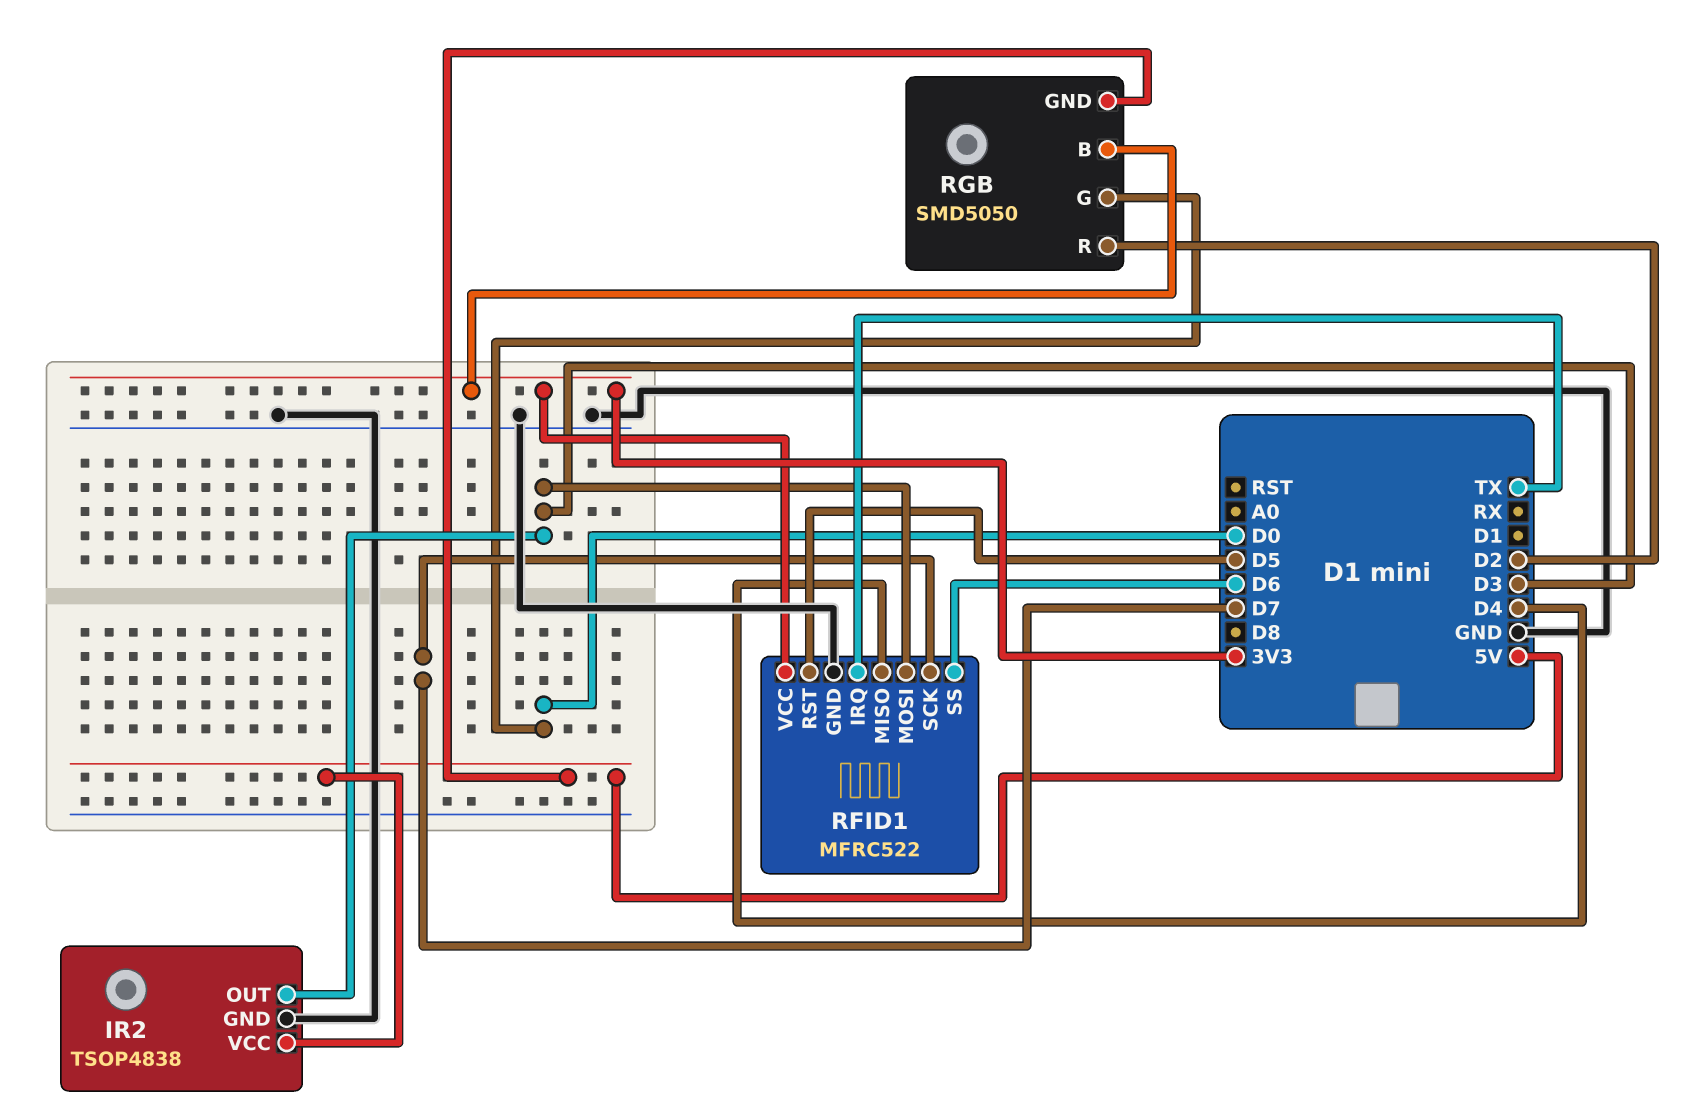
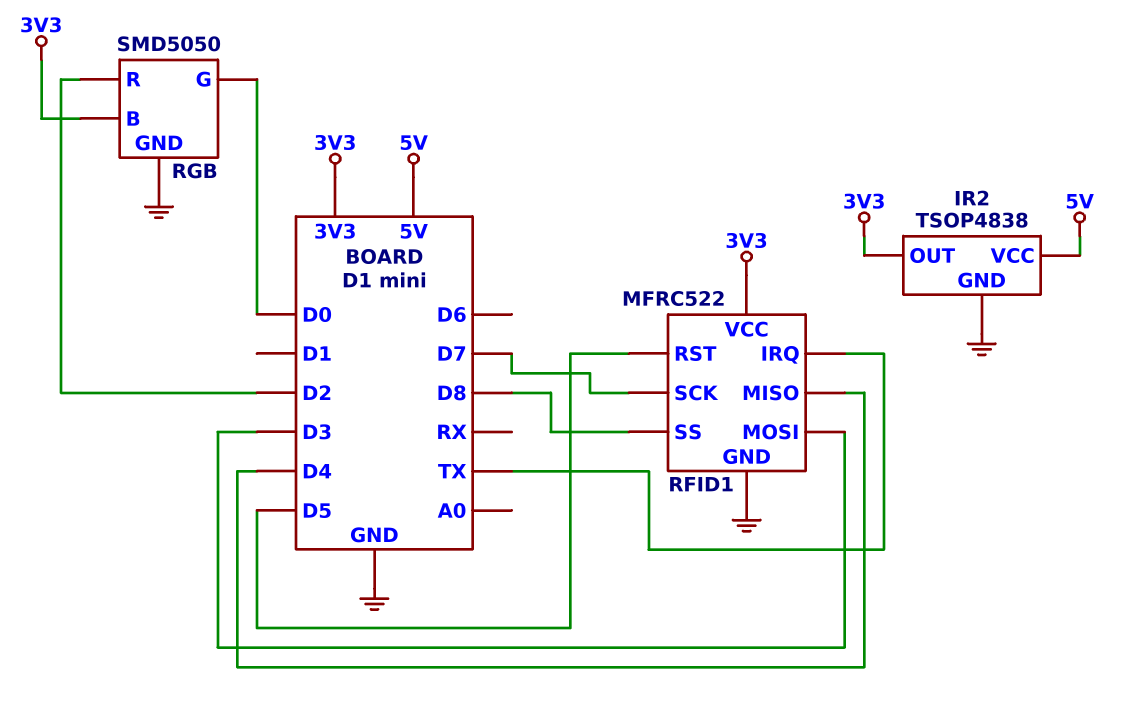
IR2 pin OUT: D3 -> 3V3
RFID1 pin SS: D6 -> D8
RGB pin GND: 5V -> GND

